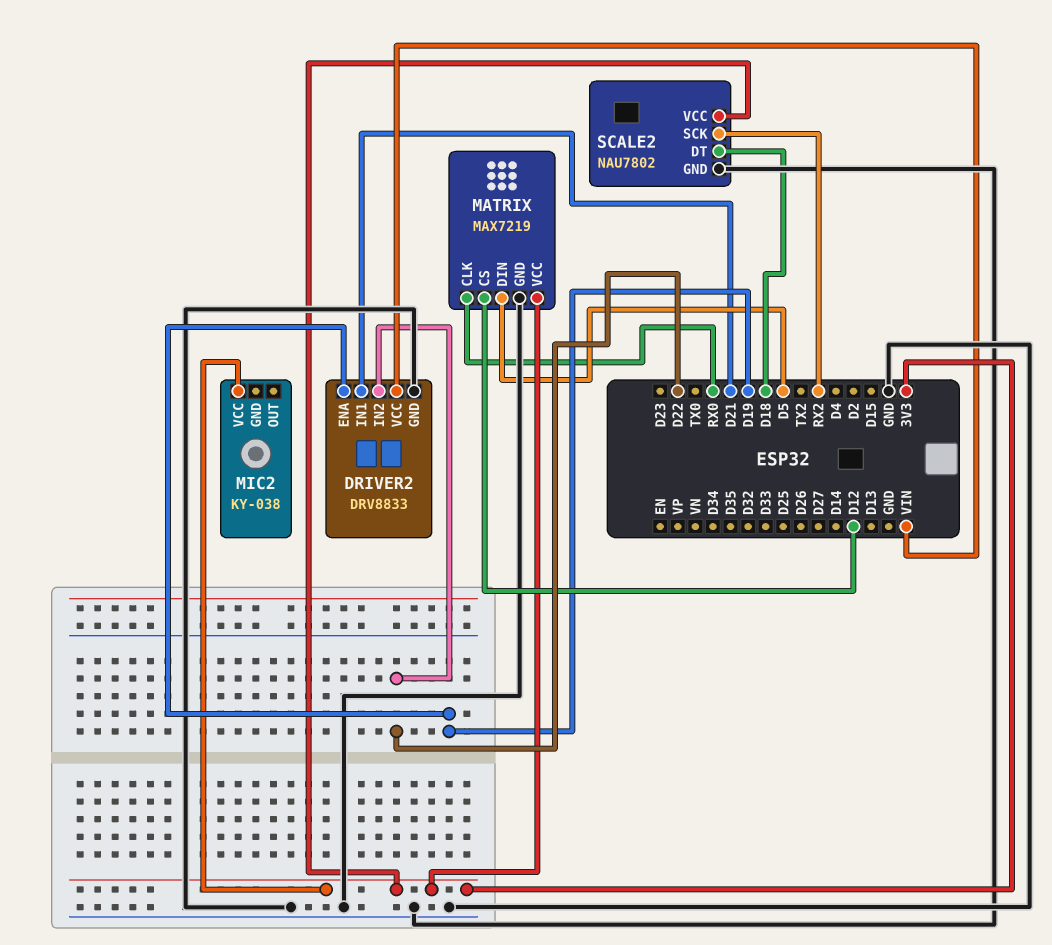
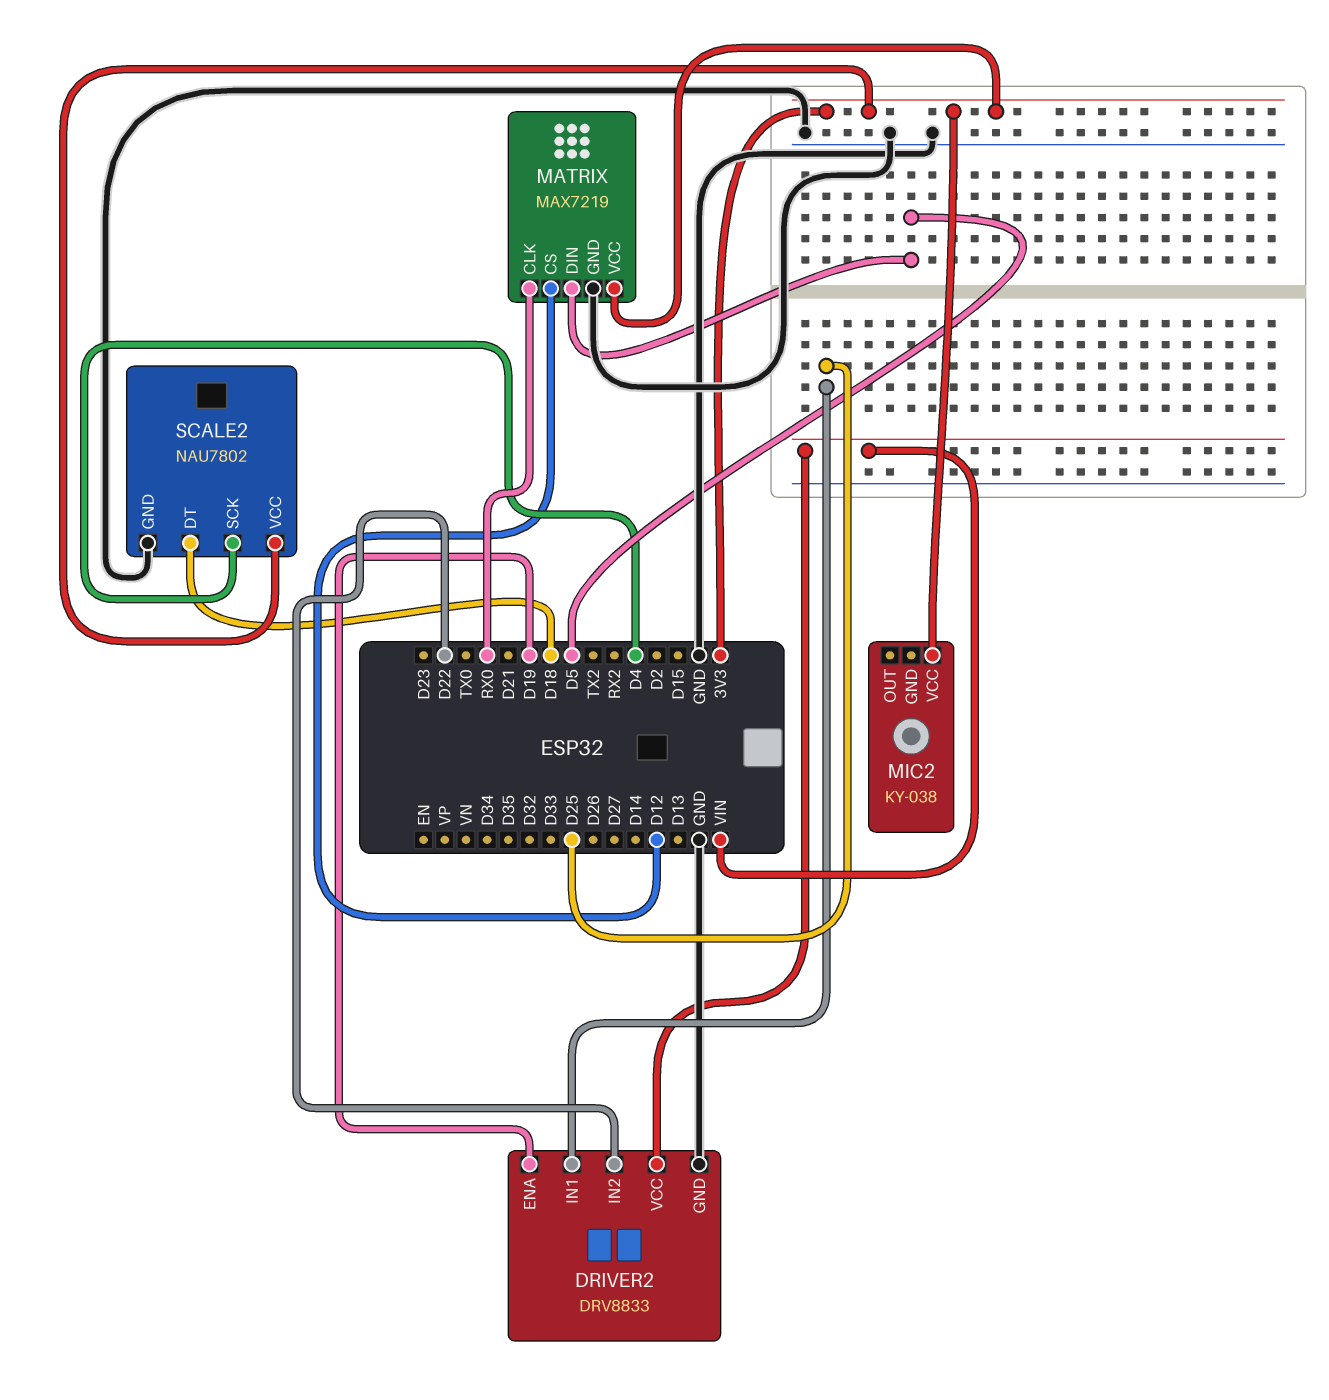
DRIVER2 pin IN1: D21 -> D25
SCALE2 pin SCK: RX2 -> D4

